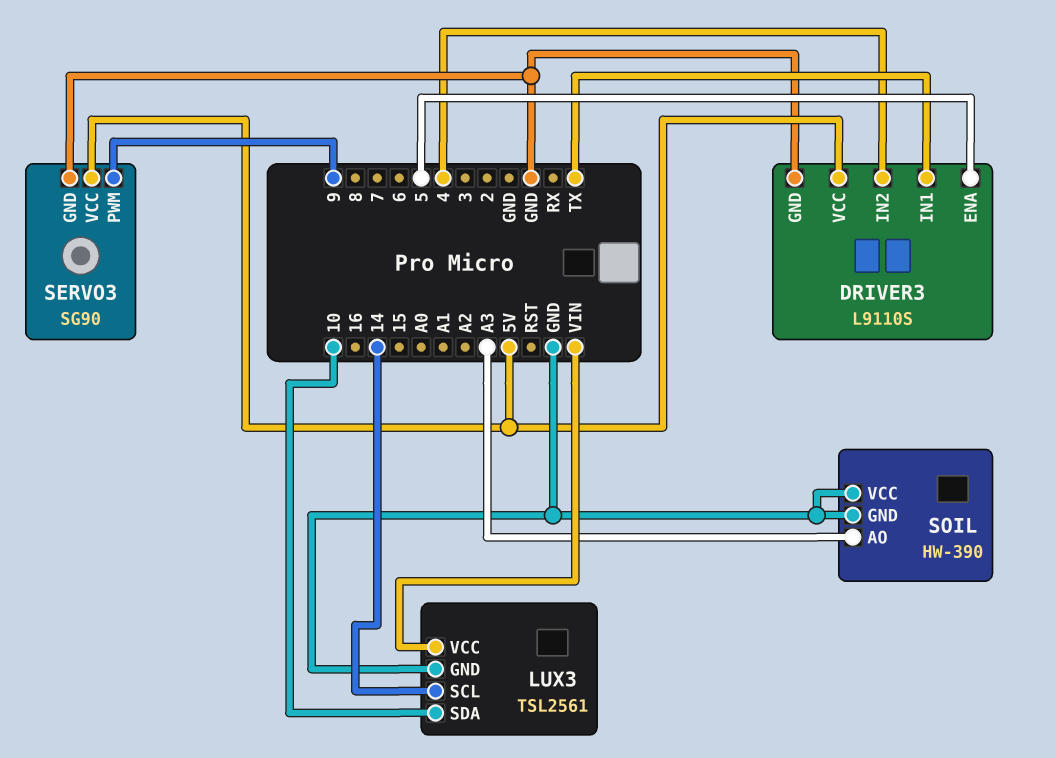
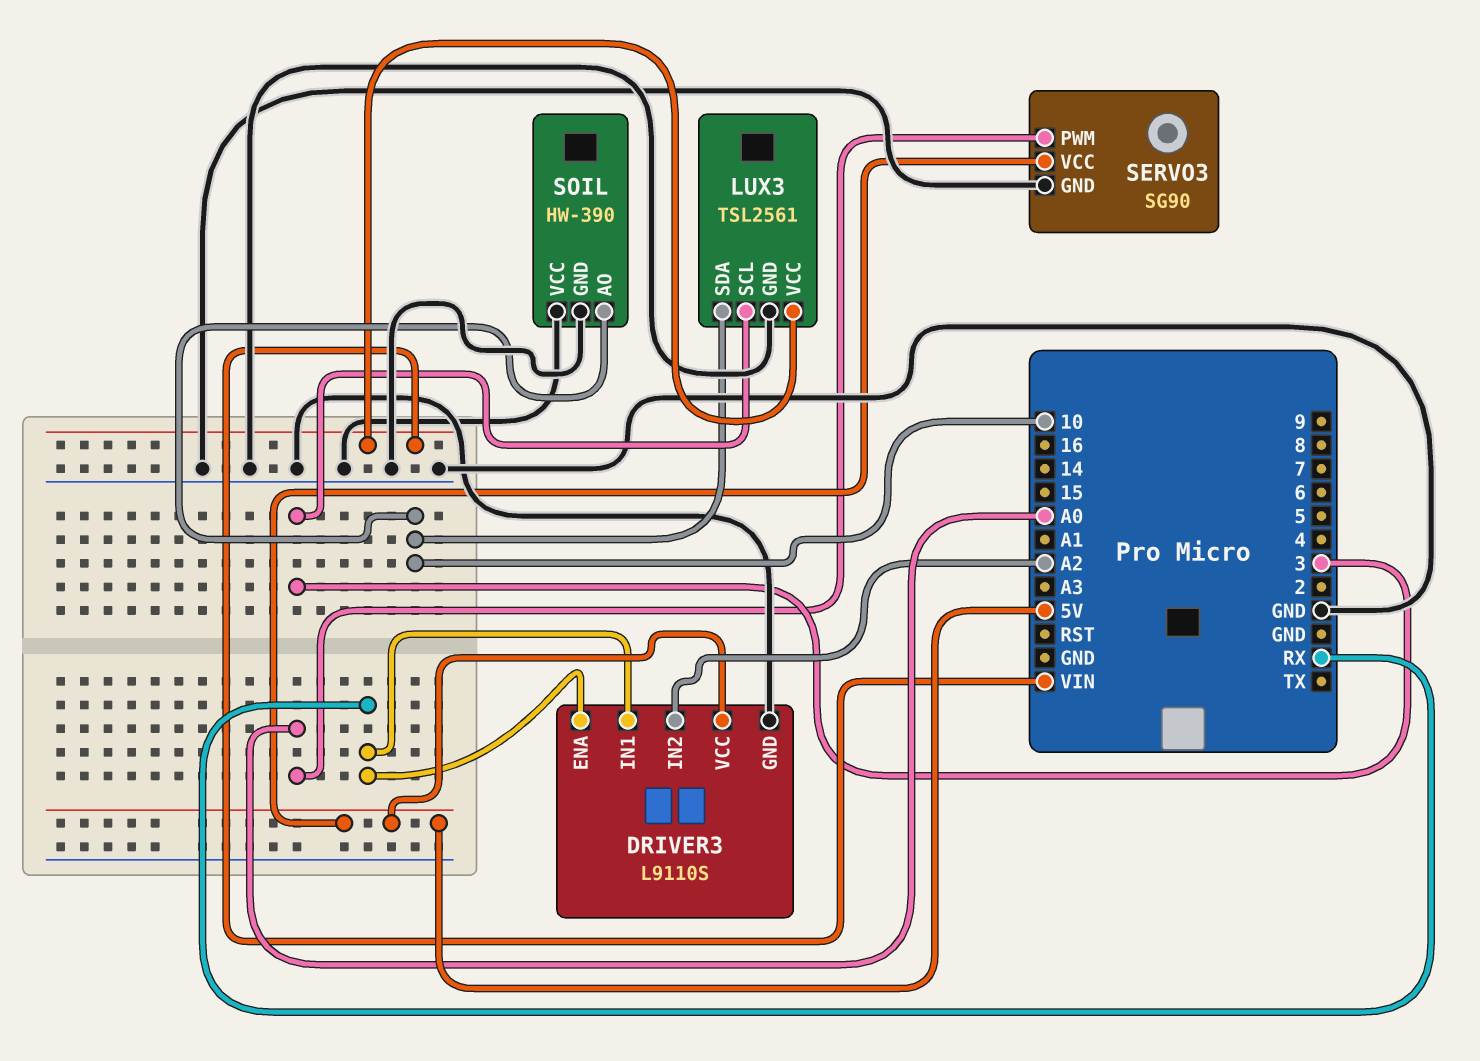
DRIVER3 pin ENA: 5 -> RX
DRIVER3 pin IN1: TX -> RX
DRIVER3 pin IN2: 4 -> A2
LUX3 pin SCL: 14 -> 3
SERVO3 pin PWM: 9 -> A0
SOIL pin AO: A3 -> 10

